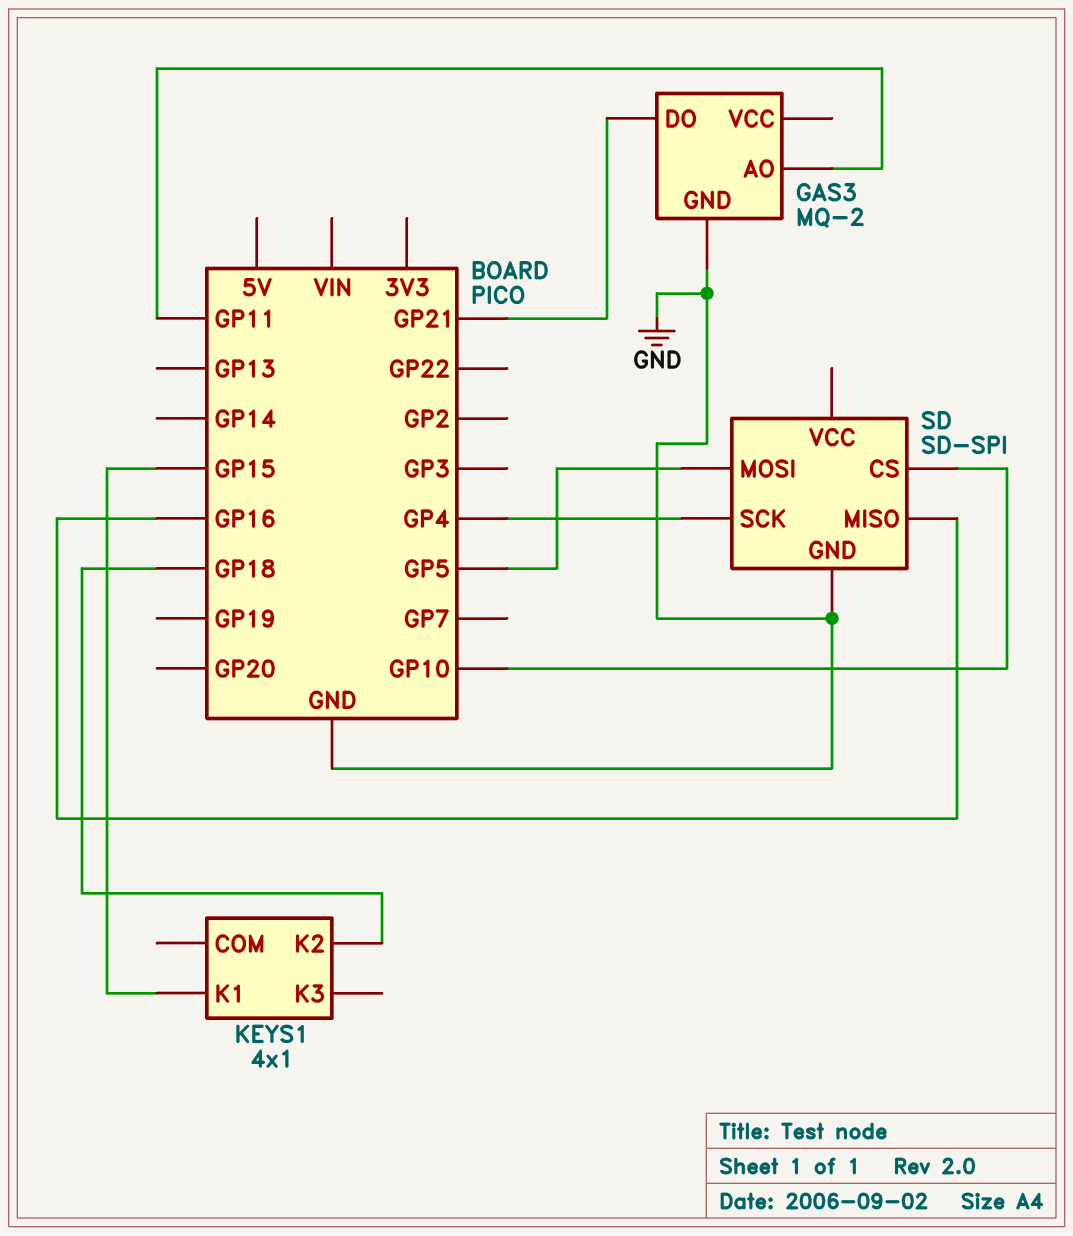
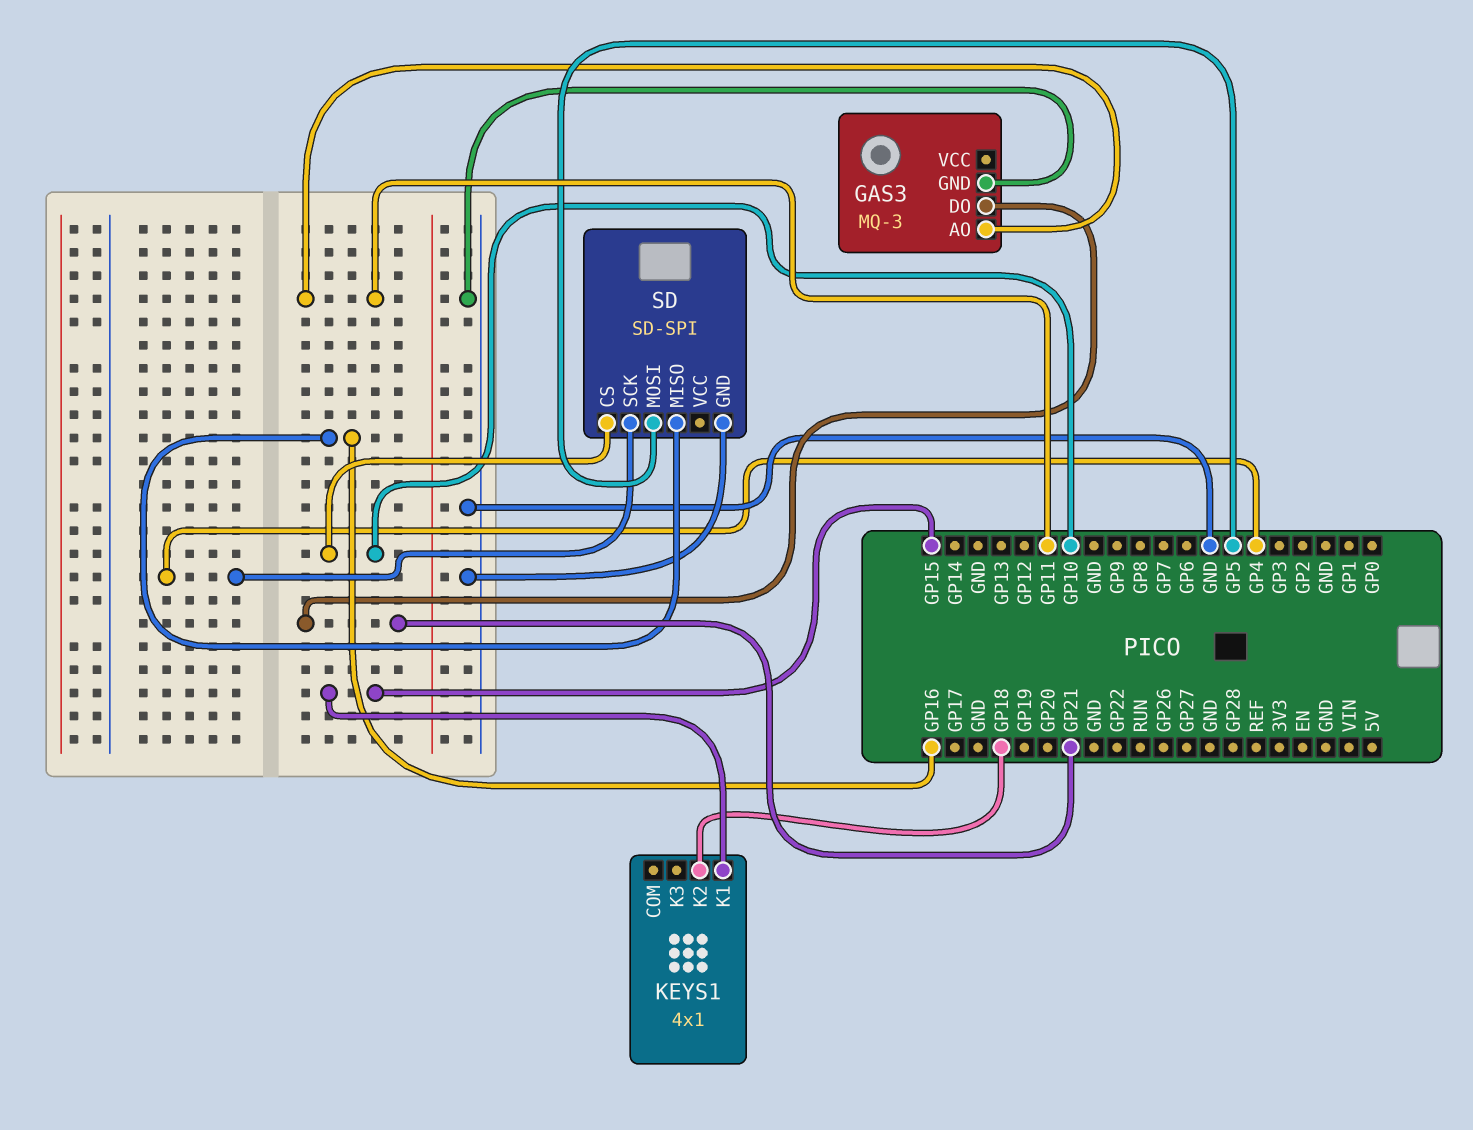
GAS3: MQ-2 -> MQ-3

